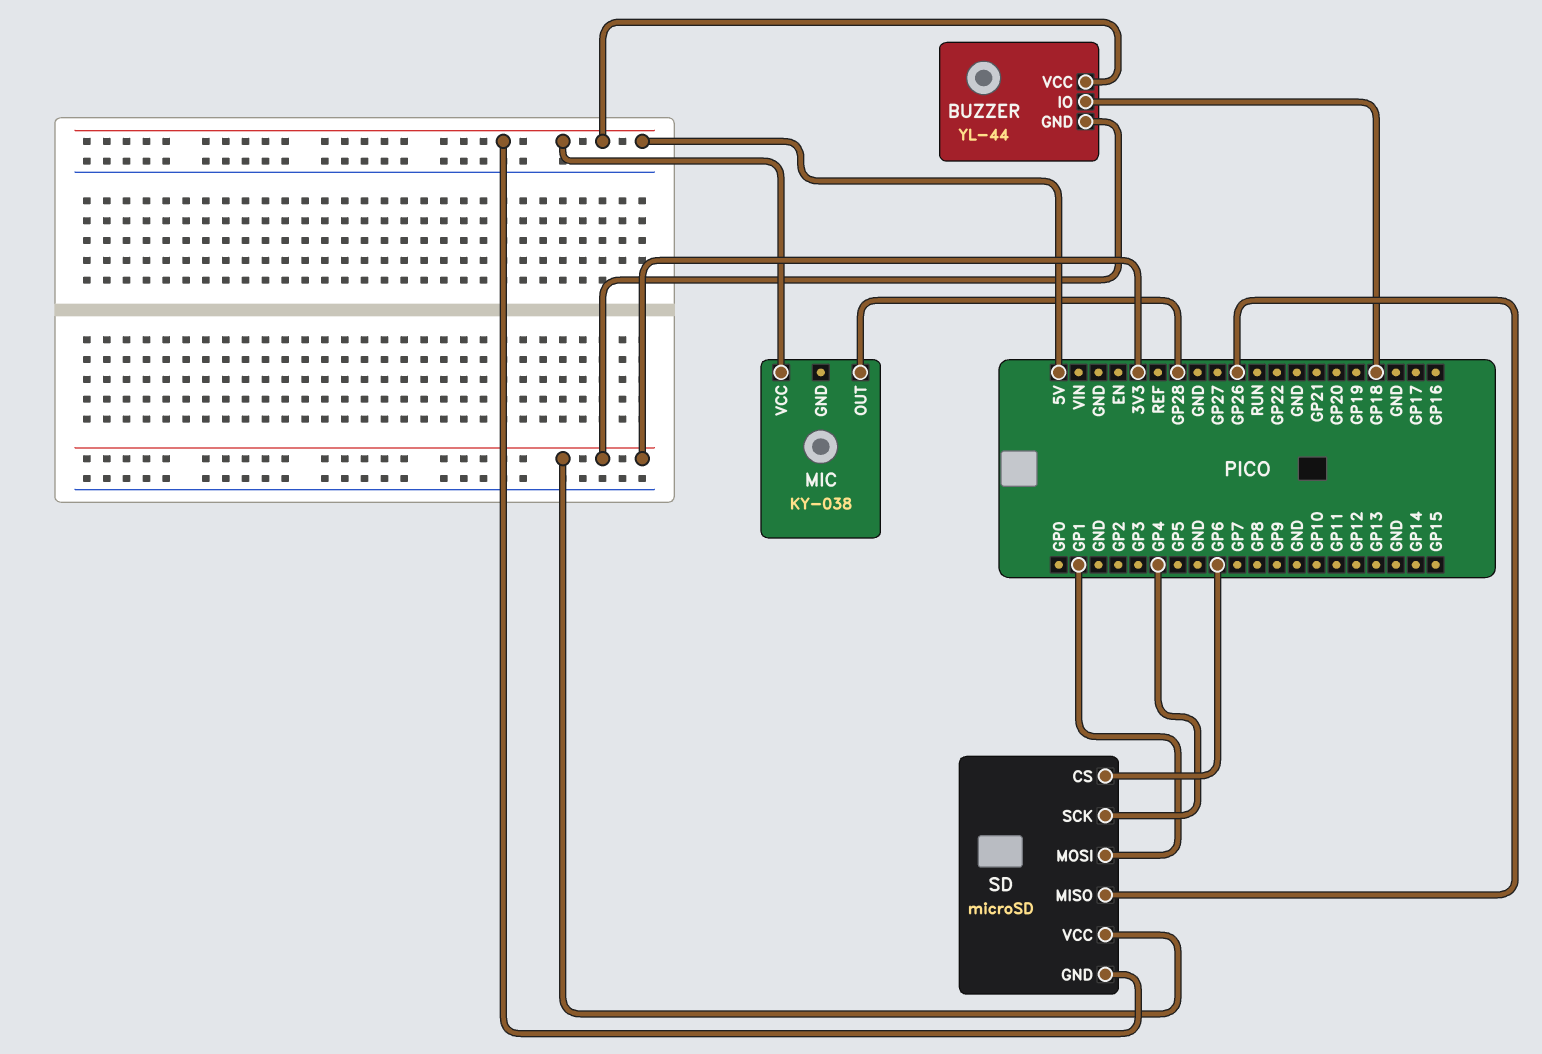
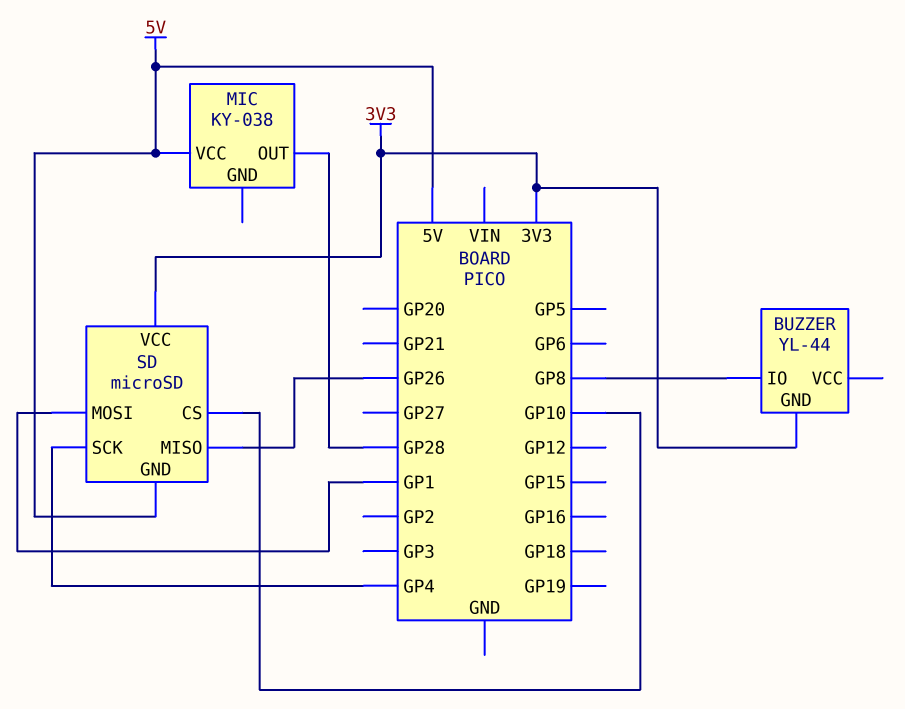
BUZZER pin IO: GP18 -> GP8
BUZZER pin VCC: 5V -> none
SD pin CS: GP6 -> GP10

